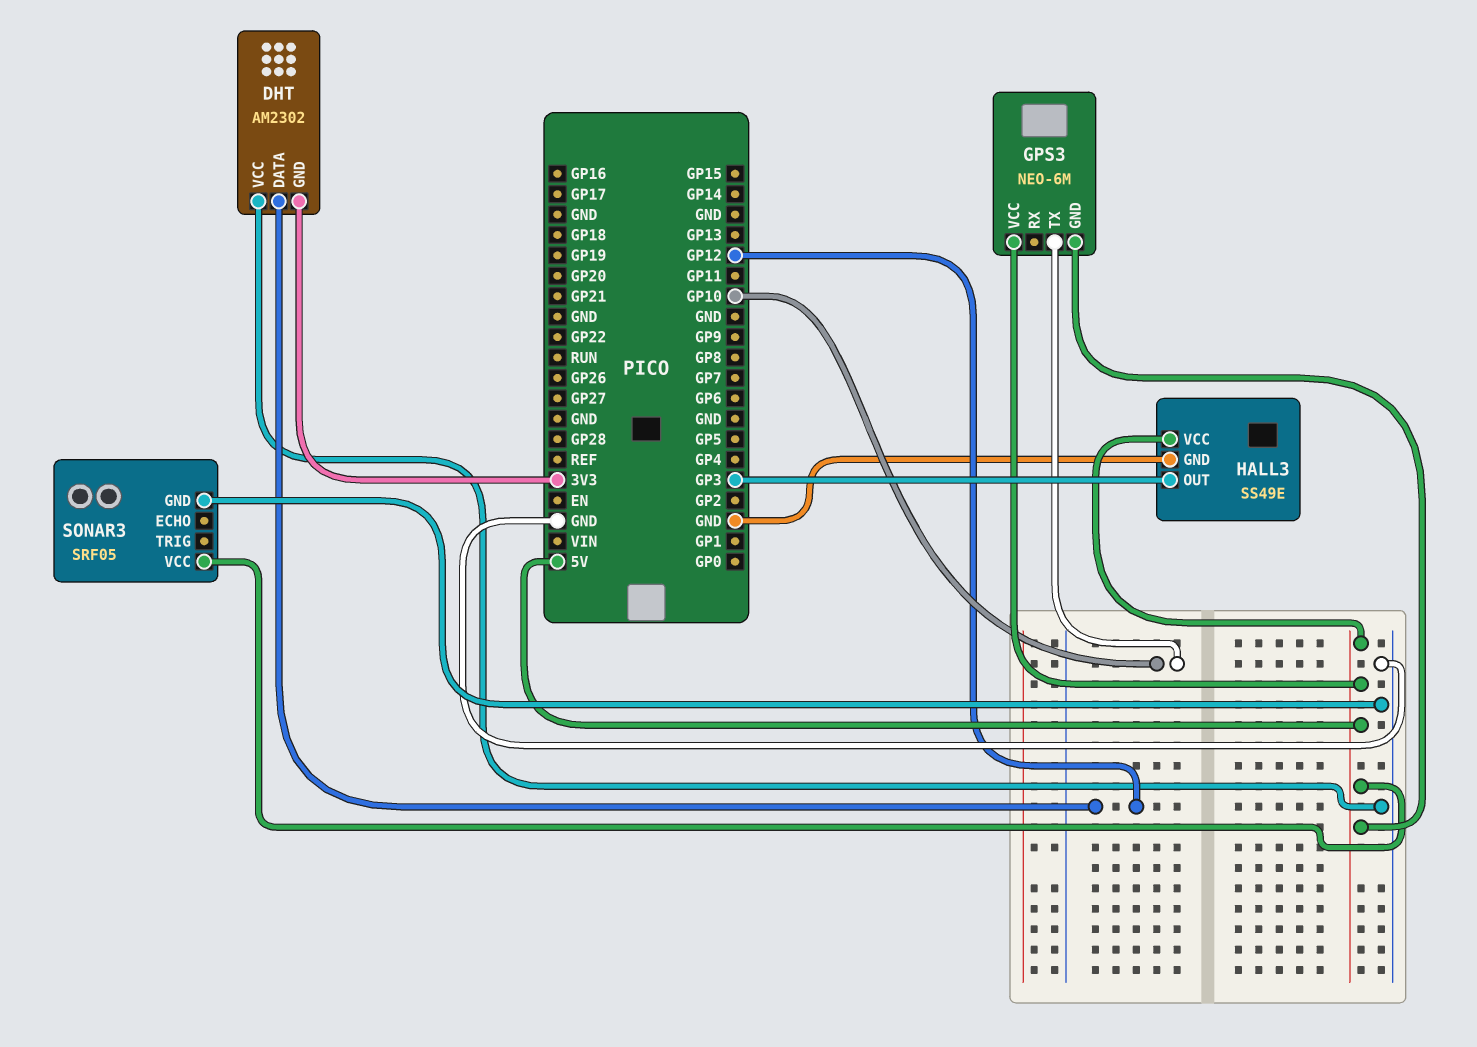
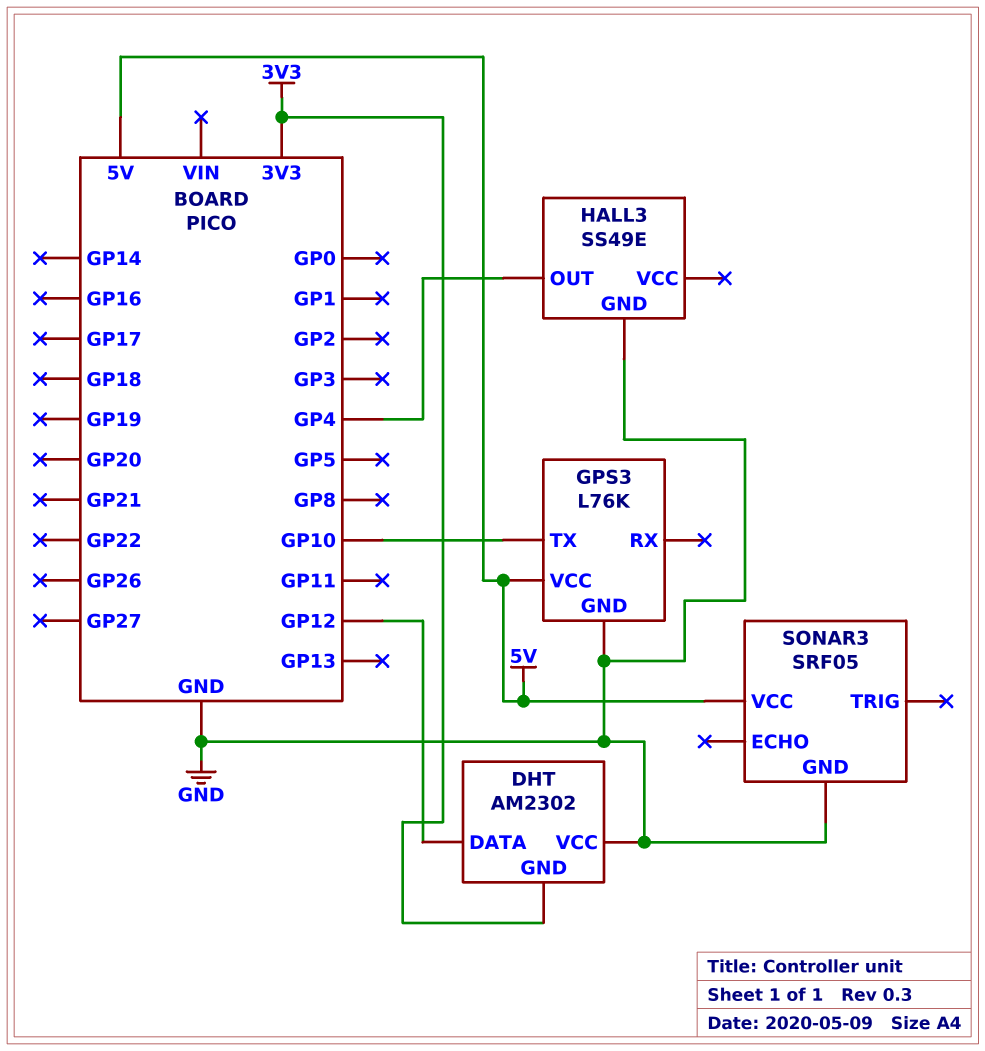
GPS3: NEO-6M -> L76K
GPS3 pin GND: 5V -> GND
HALL3 pin OUT: GP3 -> GP4
HALL3 pin VCC: 5V -> none

